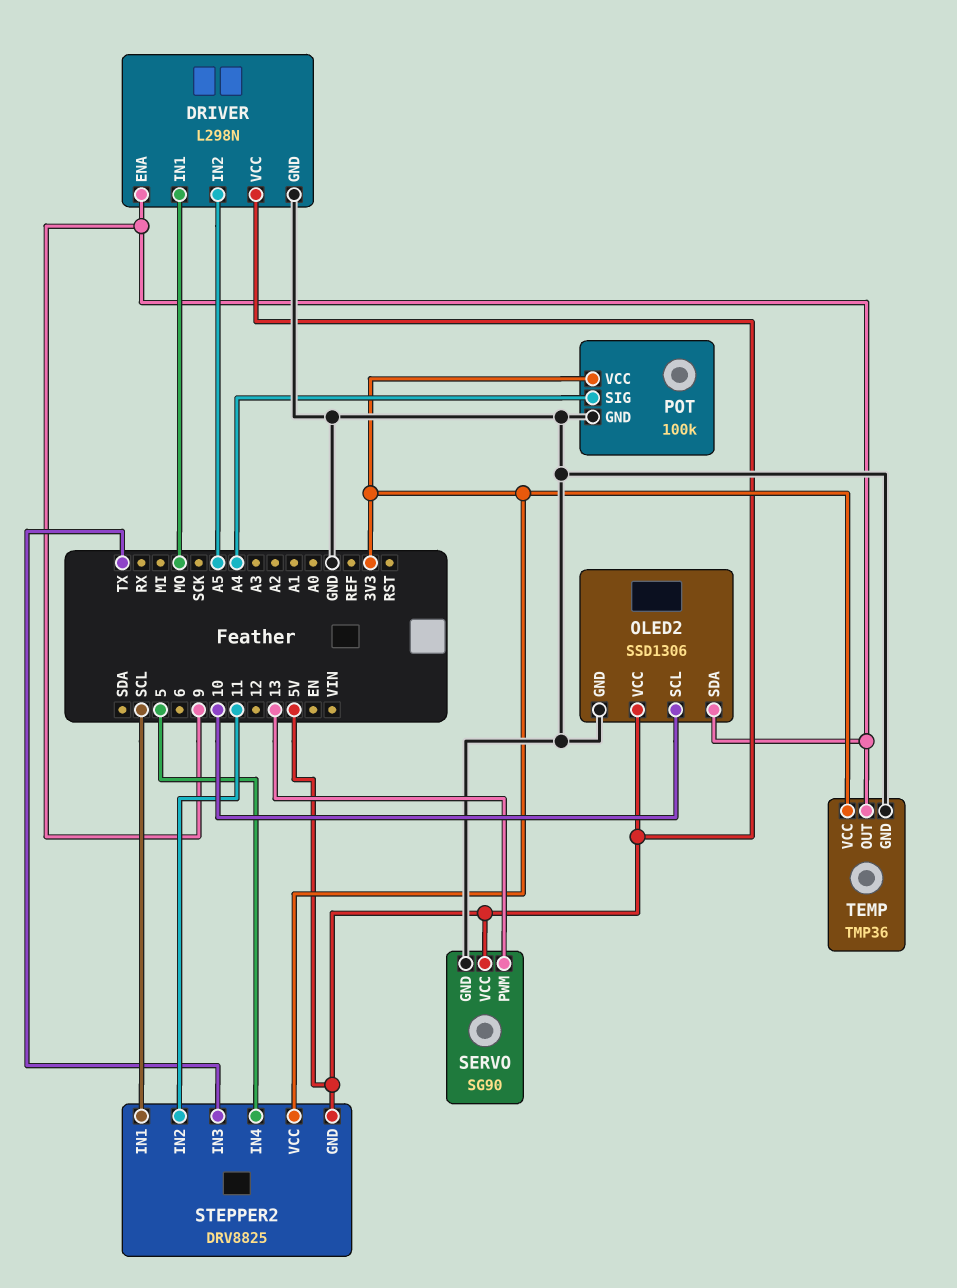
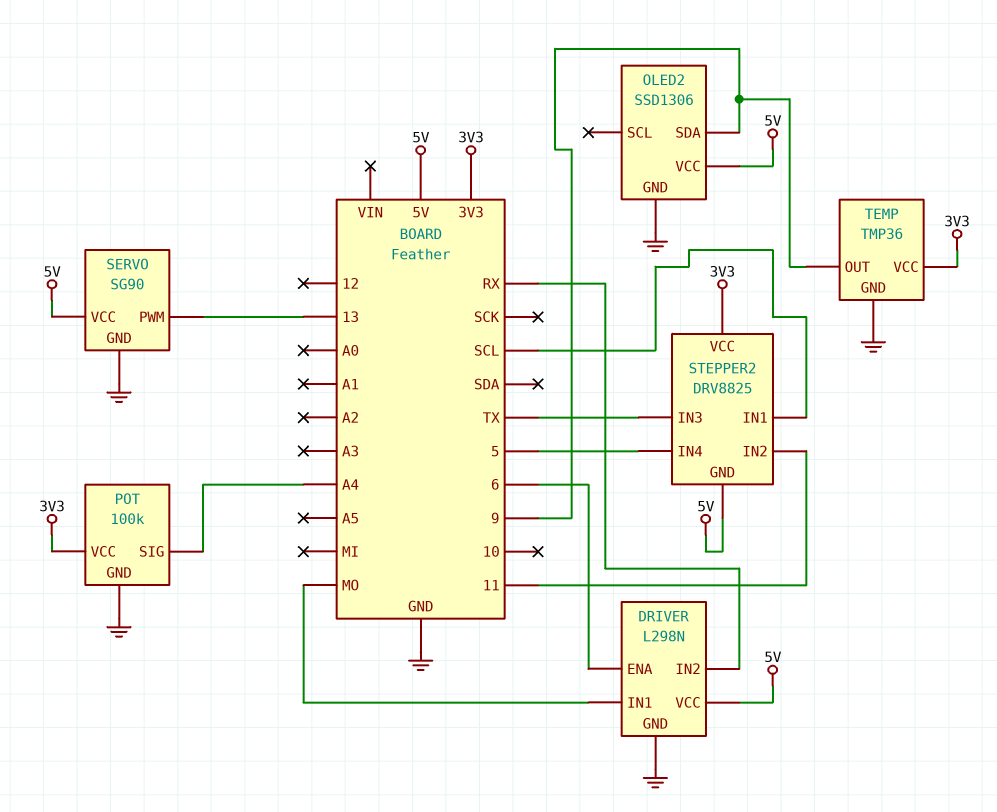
DRIVER pin ENA: 9 -> 6
DRIVER pin IN2: A5 -> RX
OLED2 pin SCL: 10 -> none

